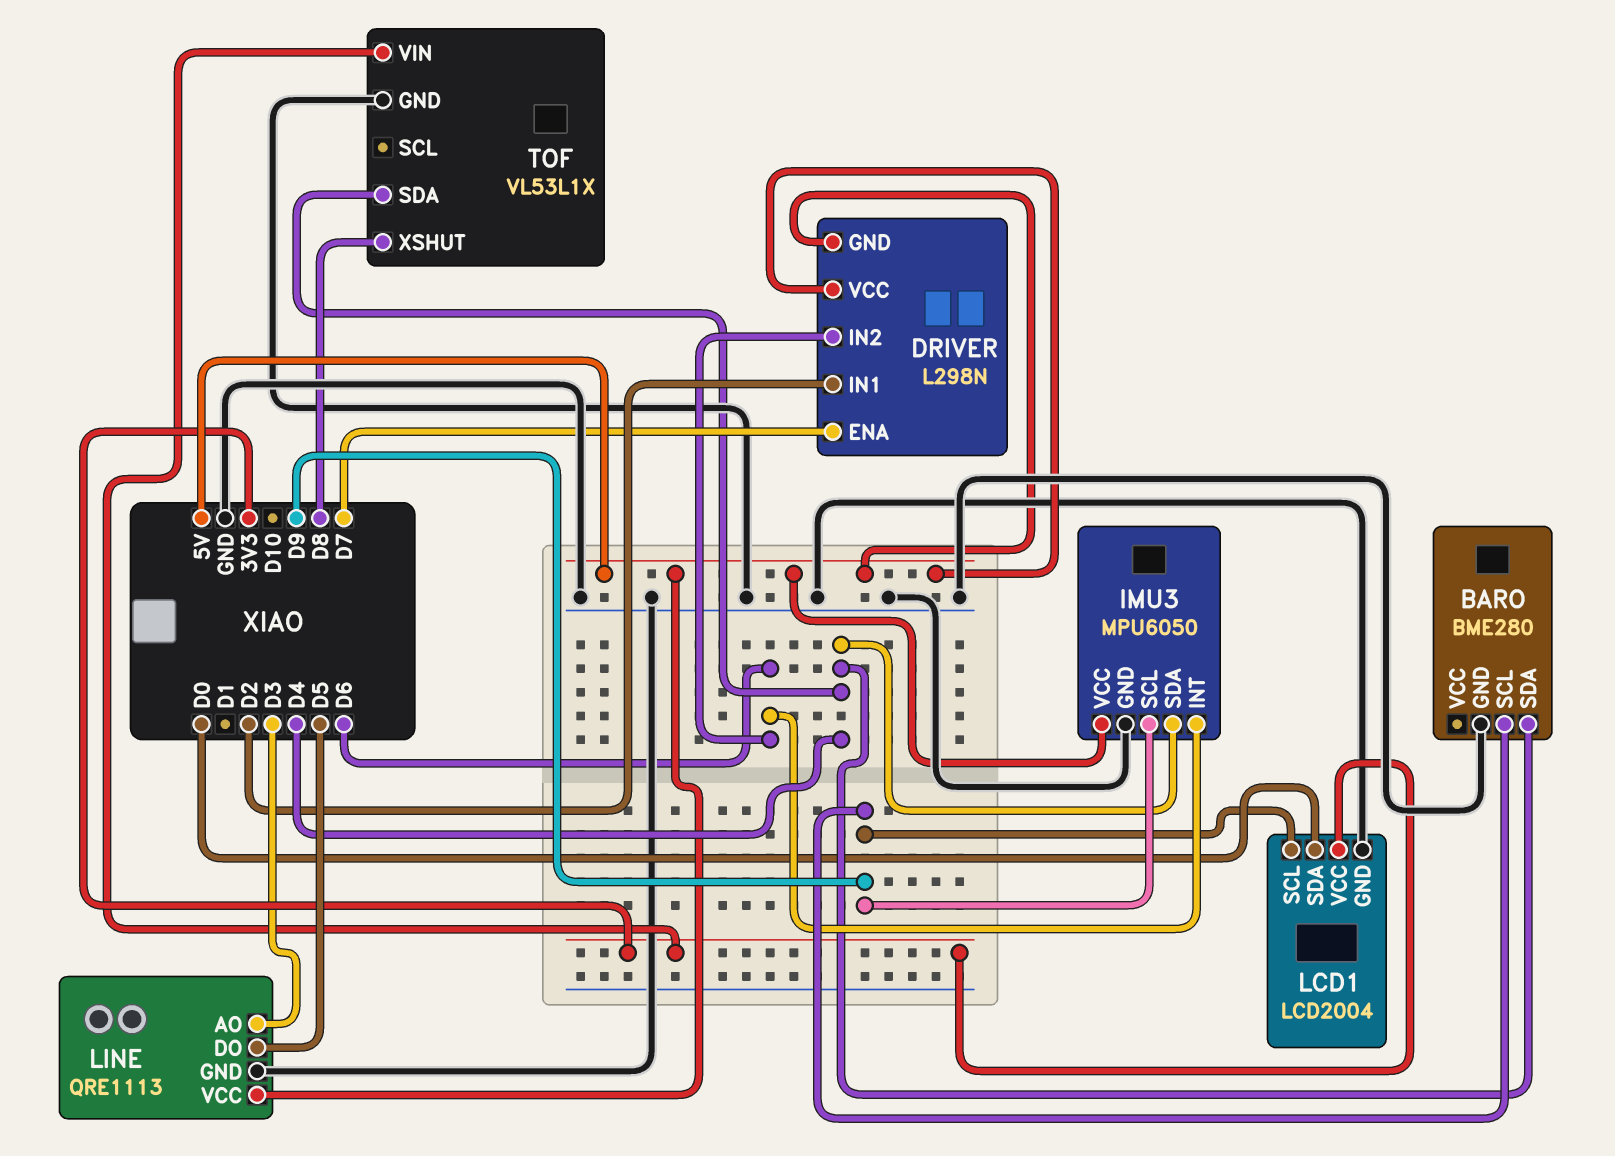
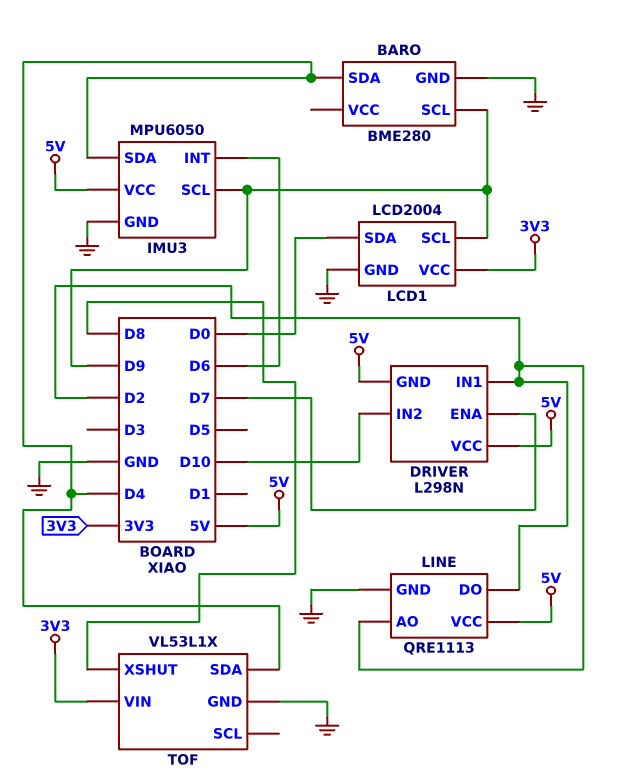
DRIVER pin IN2: D6 -> D10
LINE pin AO: D3 -> D2
LINE pin DO: D5 -> D2

